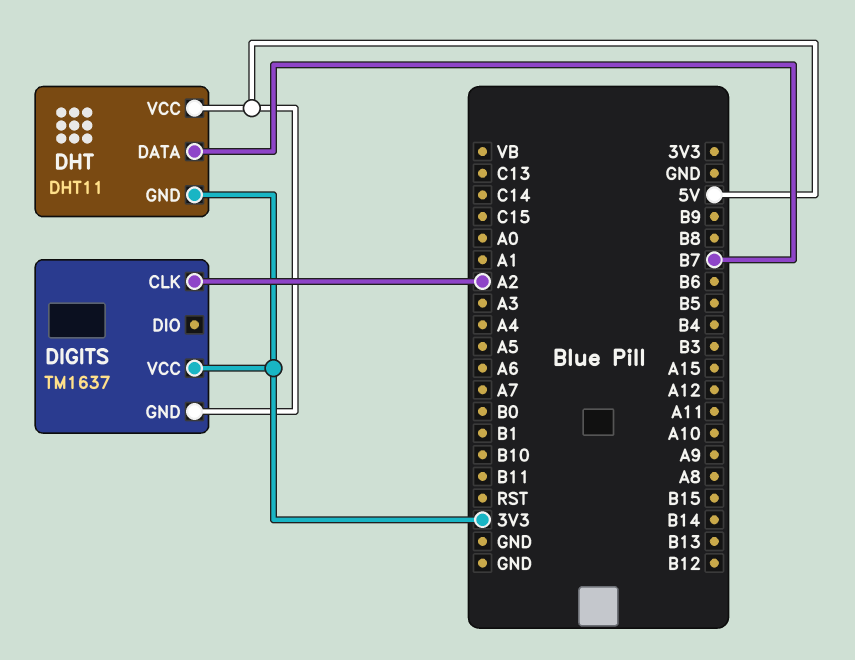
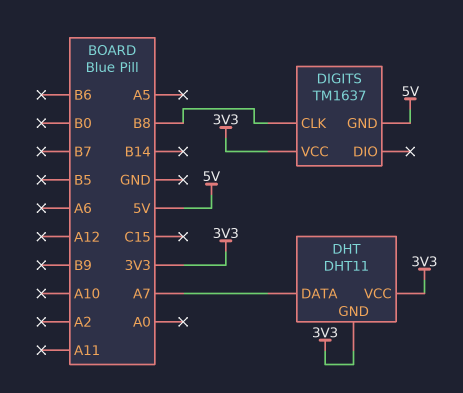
DHT pin DATA: B7 -> A7
DHT pin VCC: 5V -> 3V3
DIGITS pin CLK: A2 -> B8

